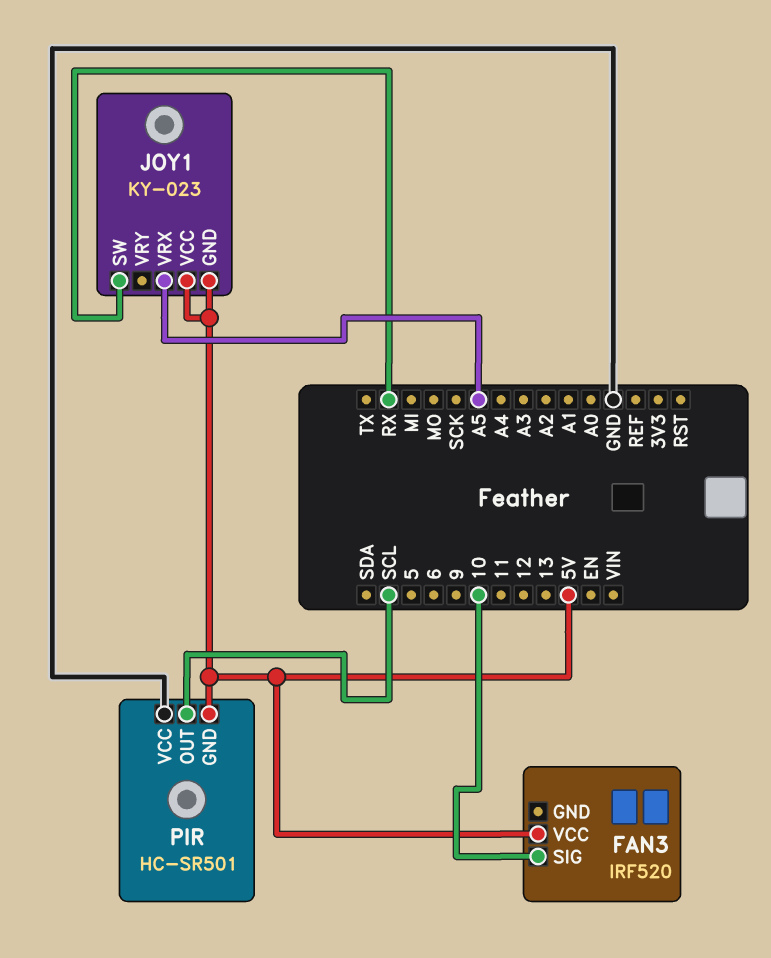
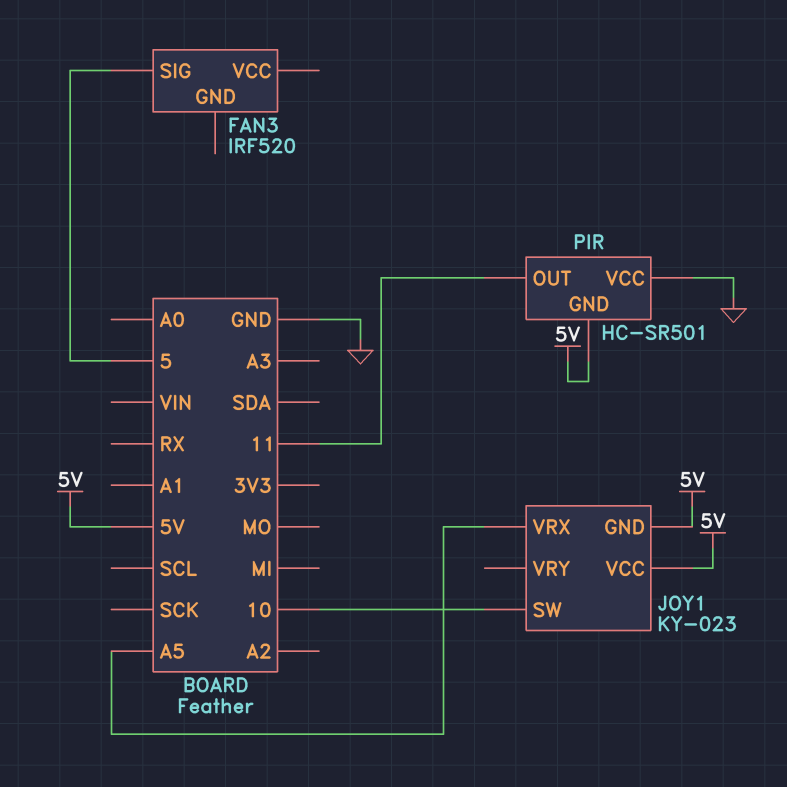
FAN3 pin SIG: 10 -> 5
FAN3 pin VCC: 5V -> none
JOY1 pin SW: RX -> 10
PIR pin OUT: SCL -> 11

